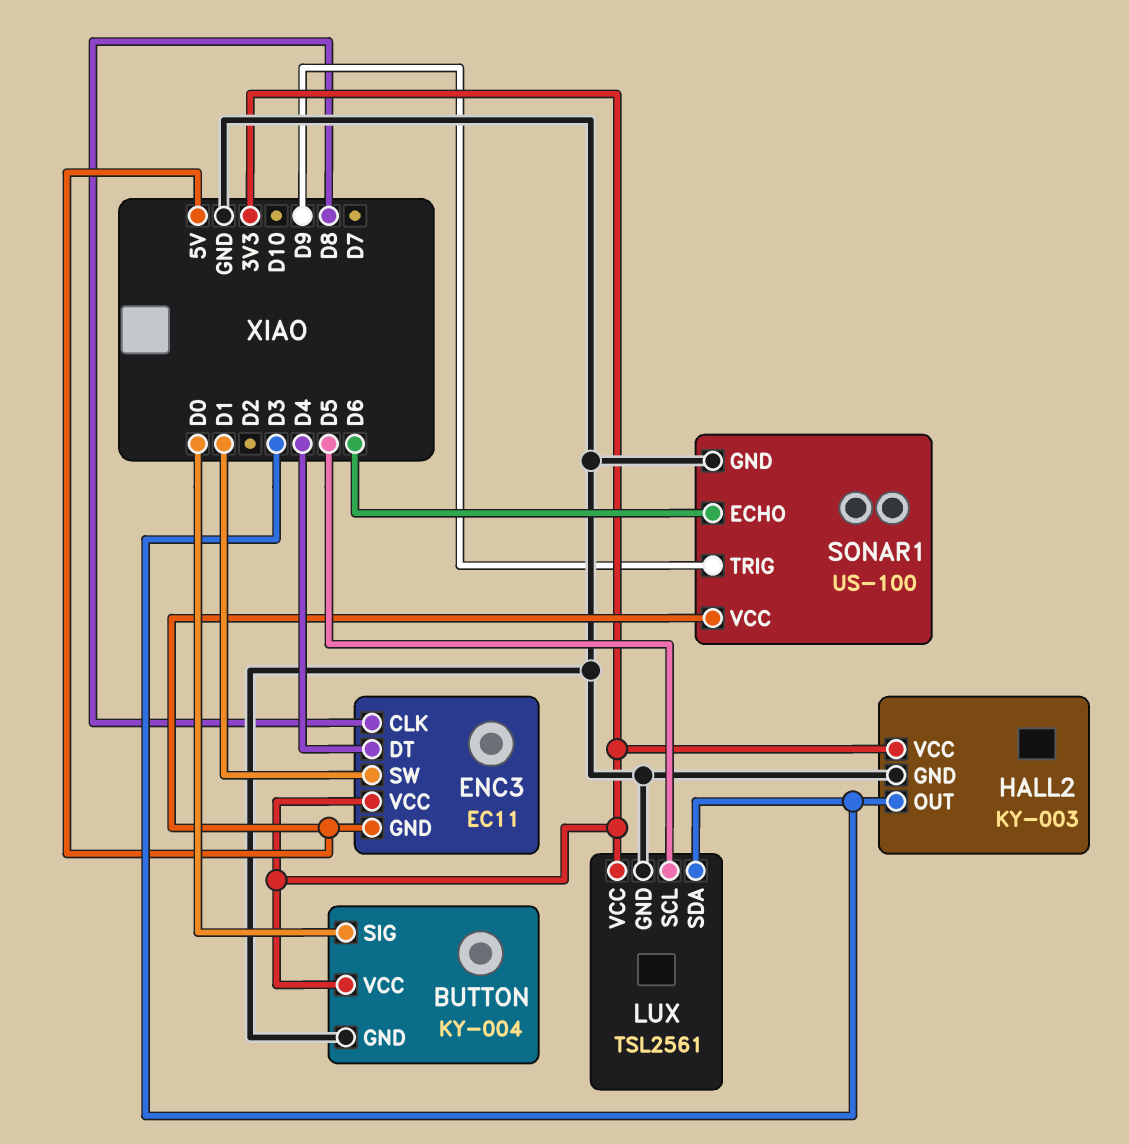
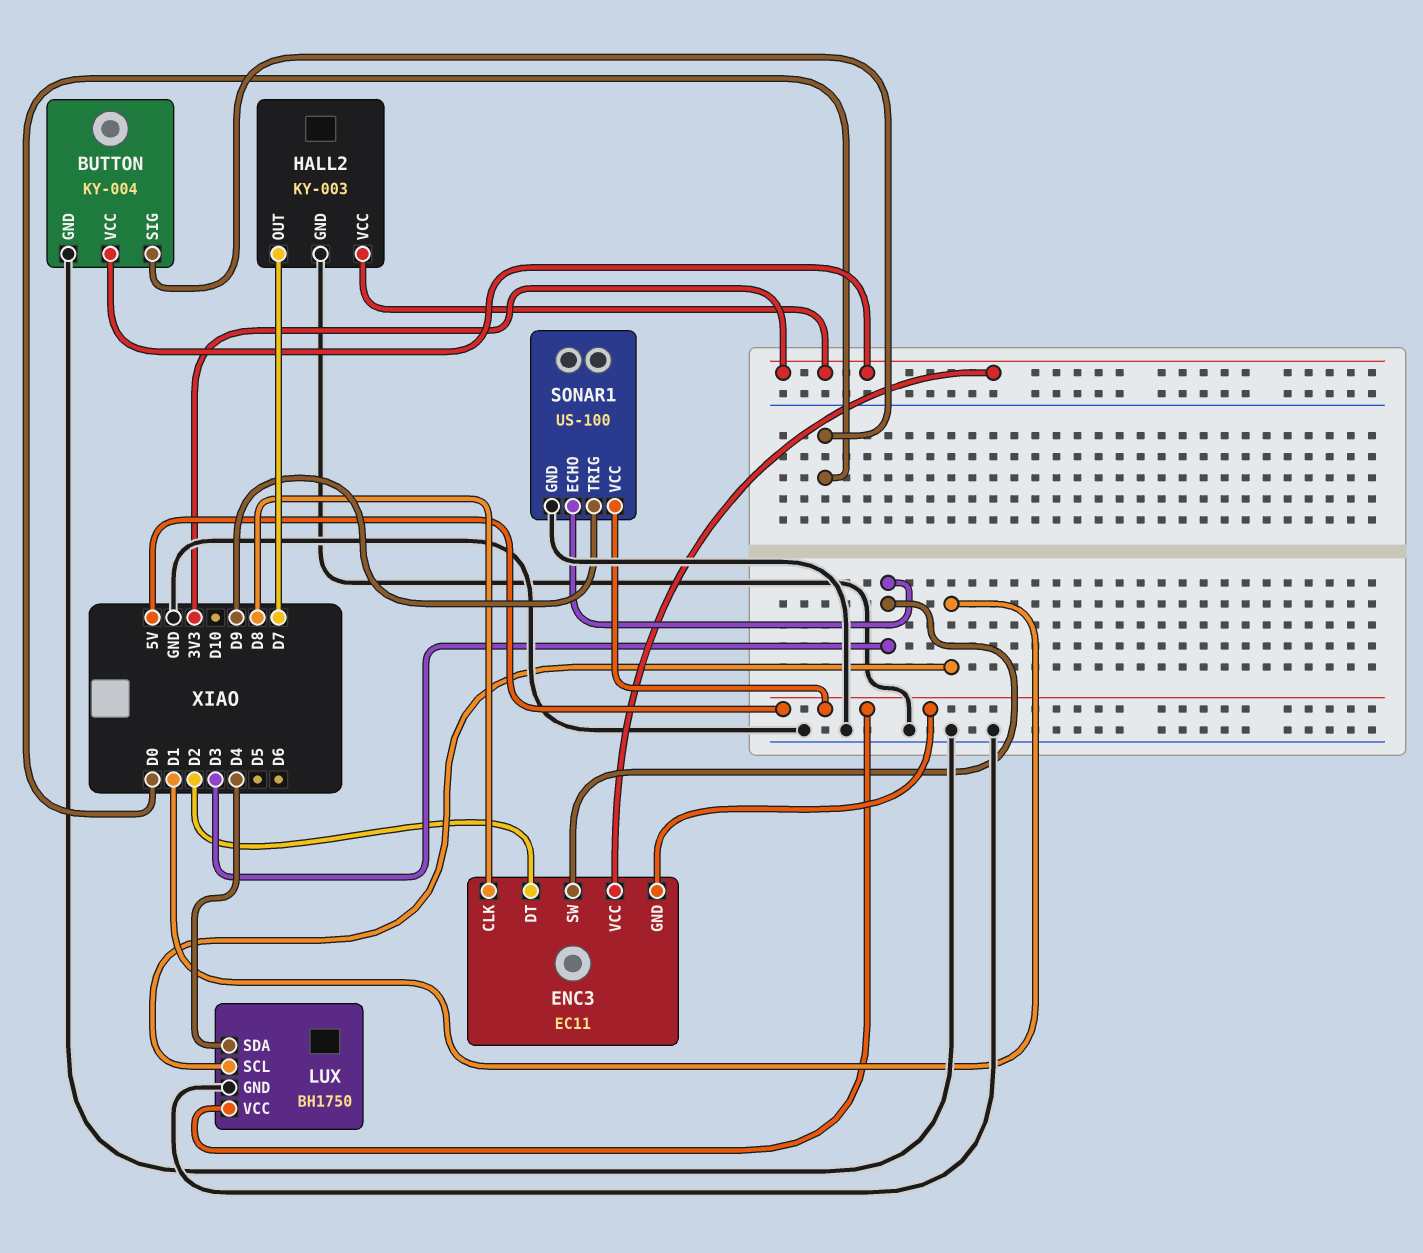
ENC3 pin DT: D4 -> D2
ENC3 pin SW: D1 -> D3
HALL2 pin OUT: D3 -> D7
LUX: TSL2561 -> BH1750
LUX pin SCL: D5 -> D1
LUX pin SDA: D3 -> D4
LUX pin VCC: 3V3 -> 5V
SONAR1 pin ECHO: D6 -> D3

